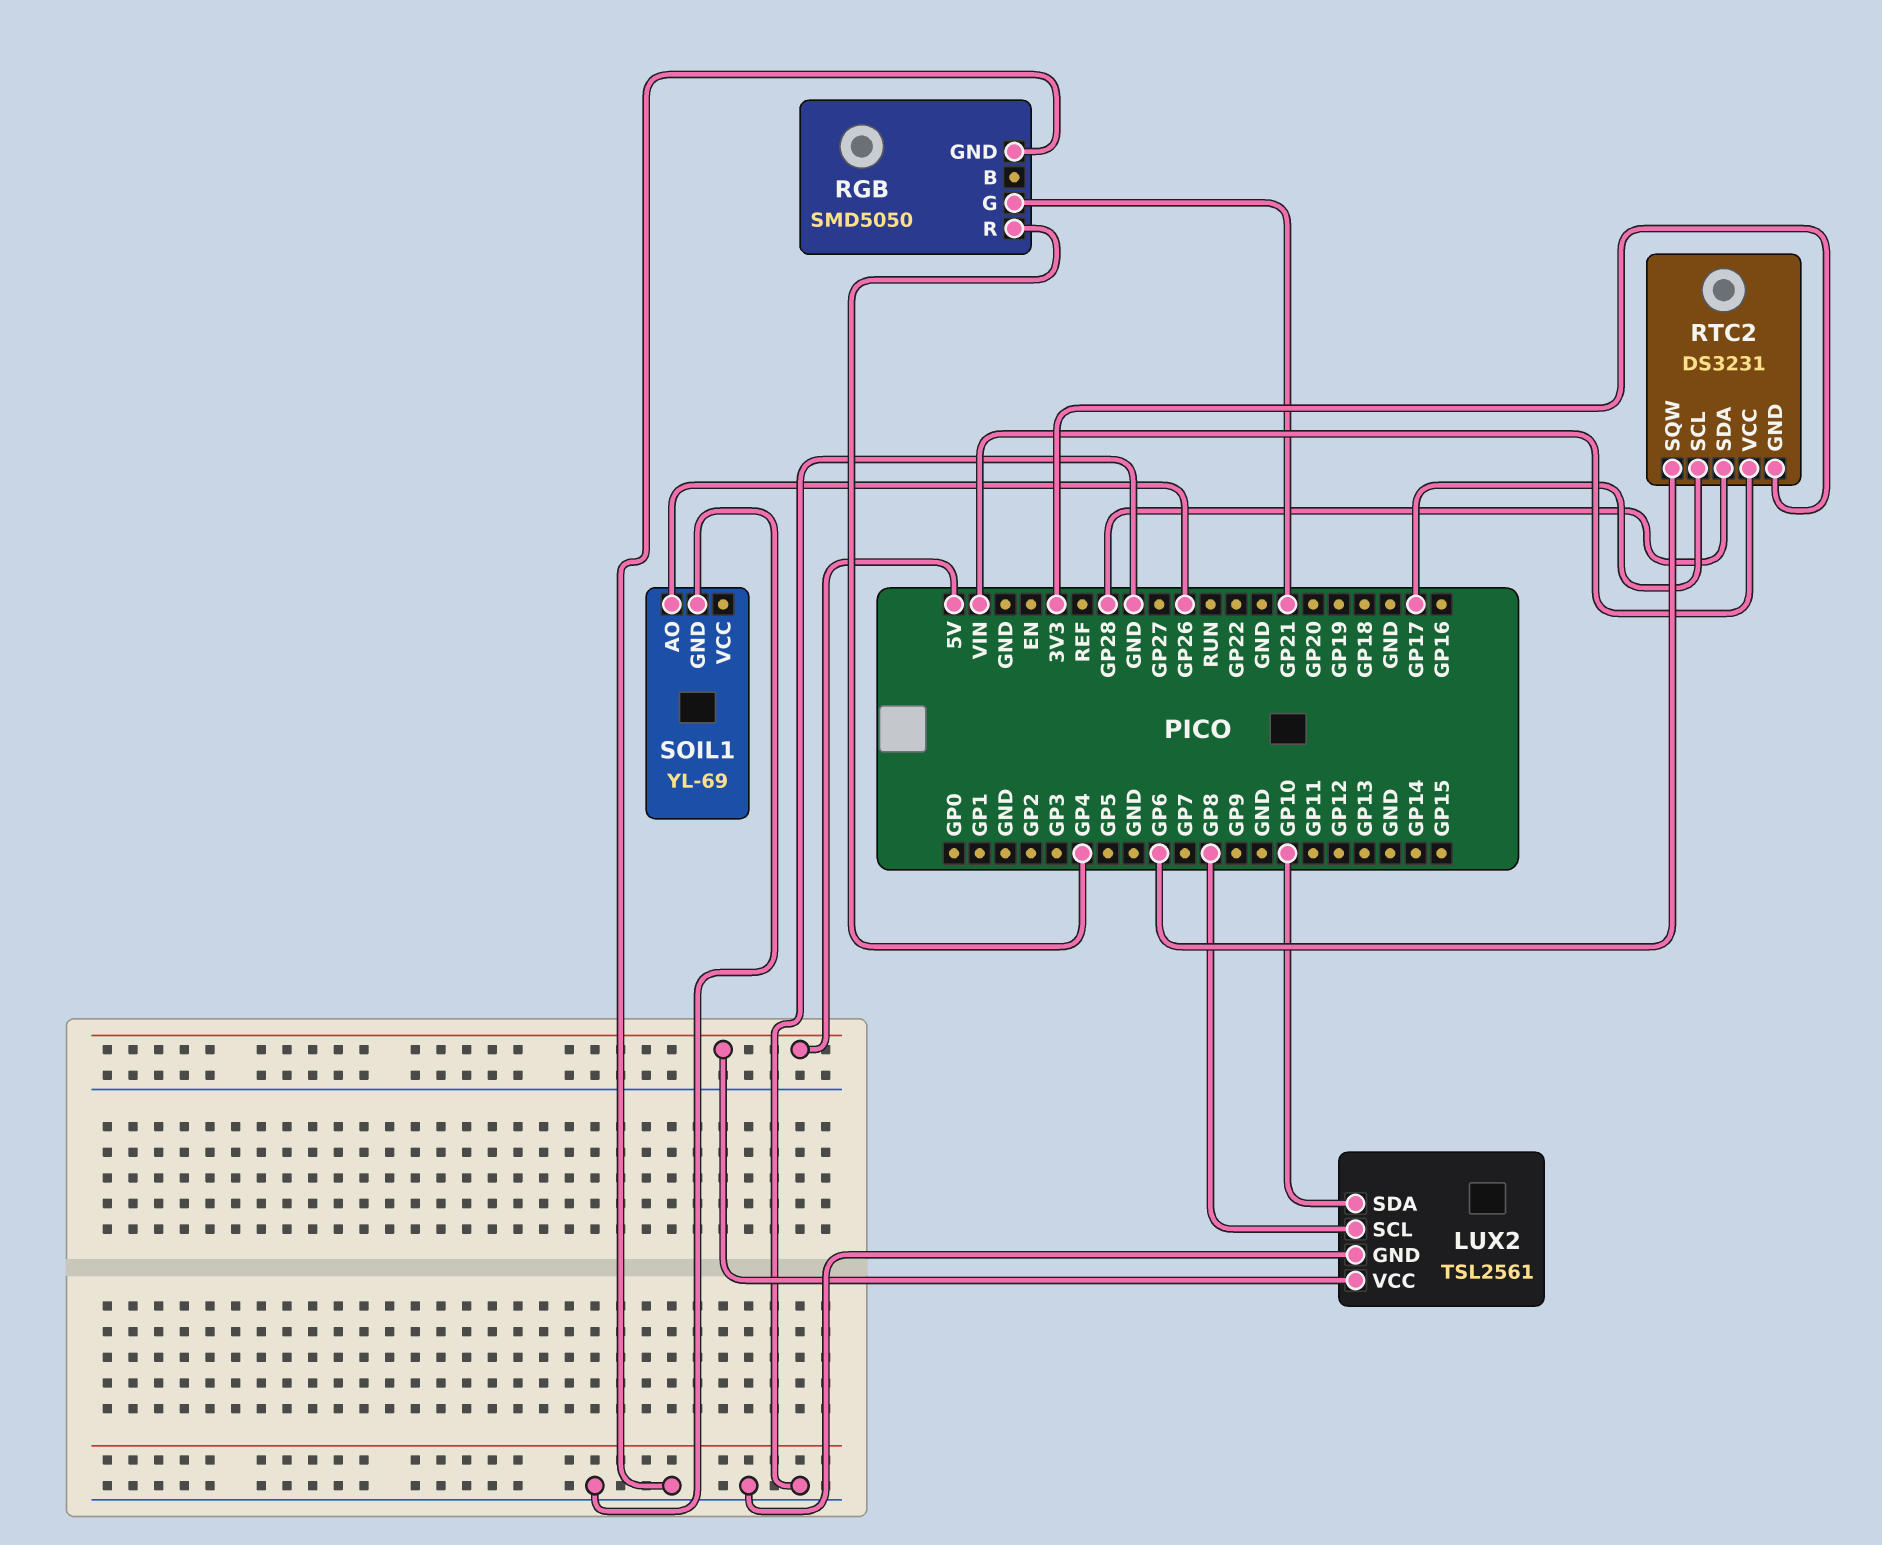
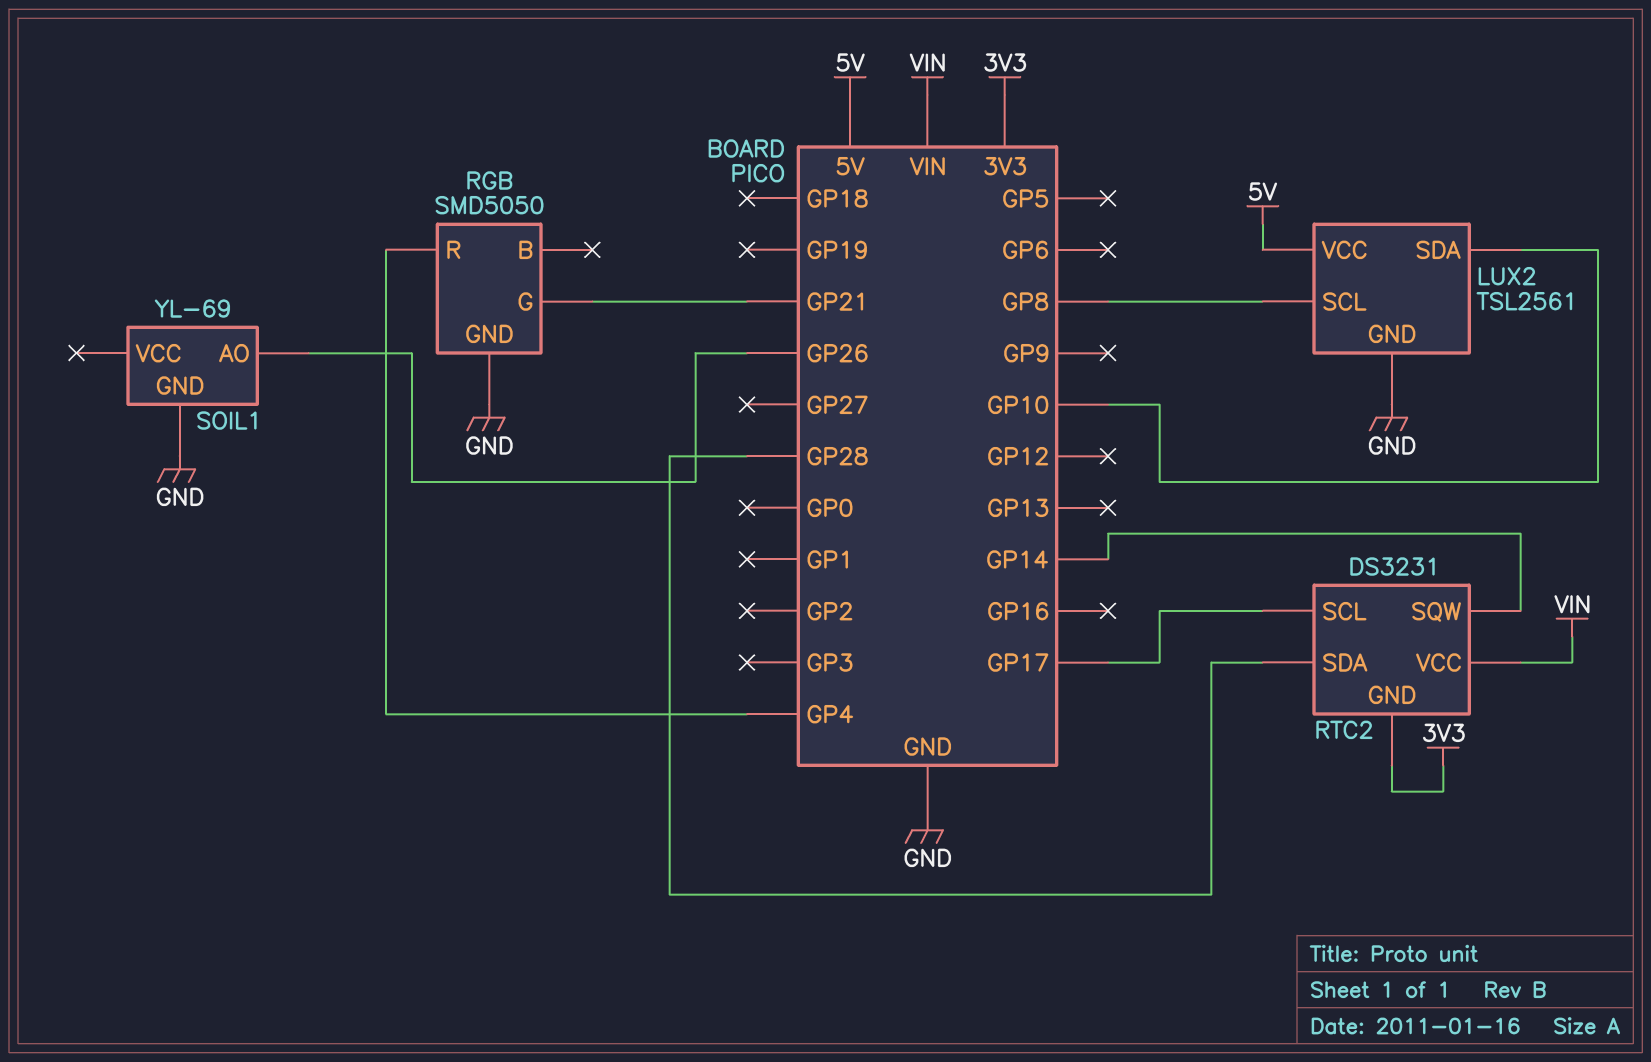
RTC2 pin SQW: GP6 -> GP14

